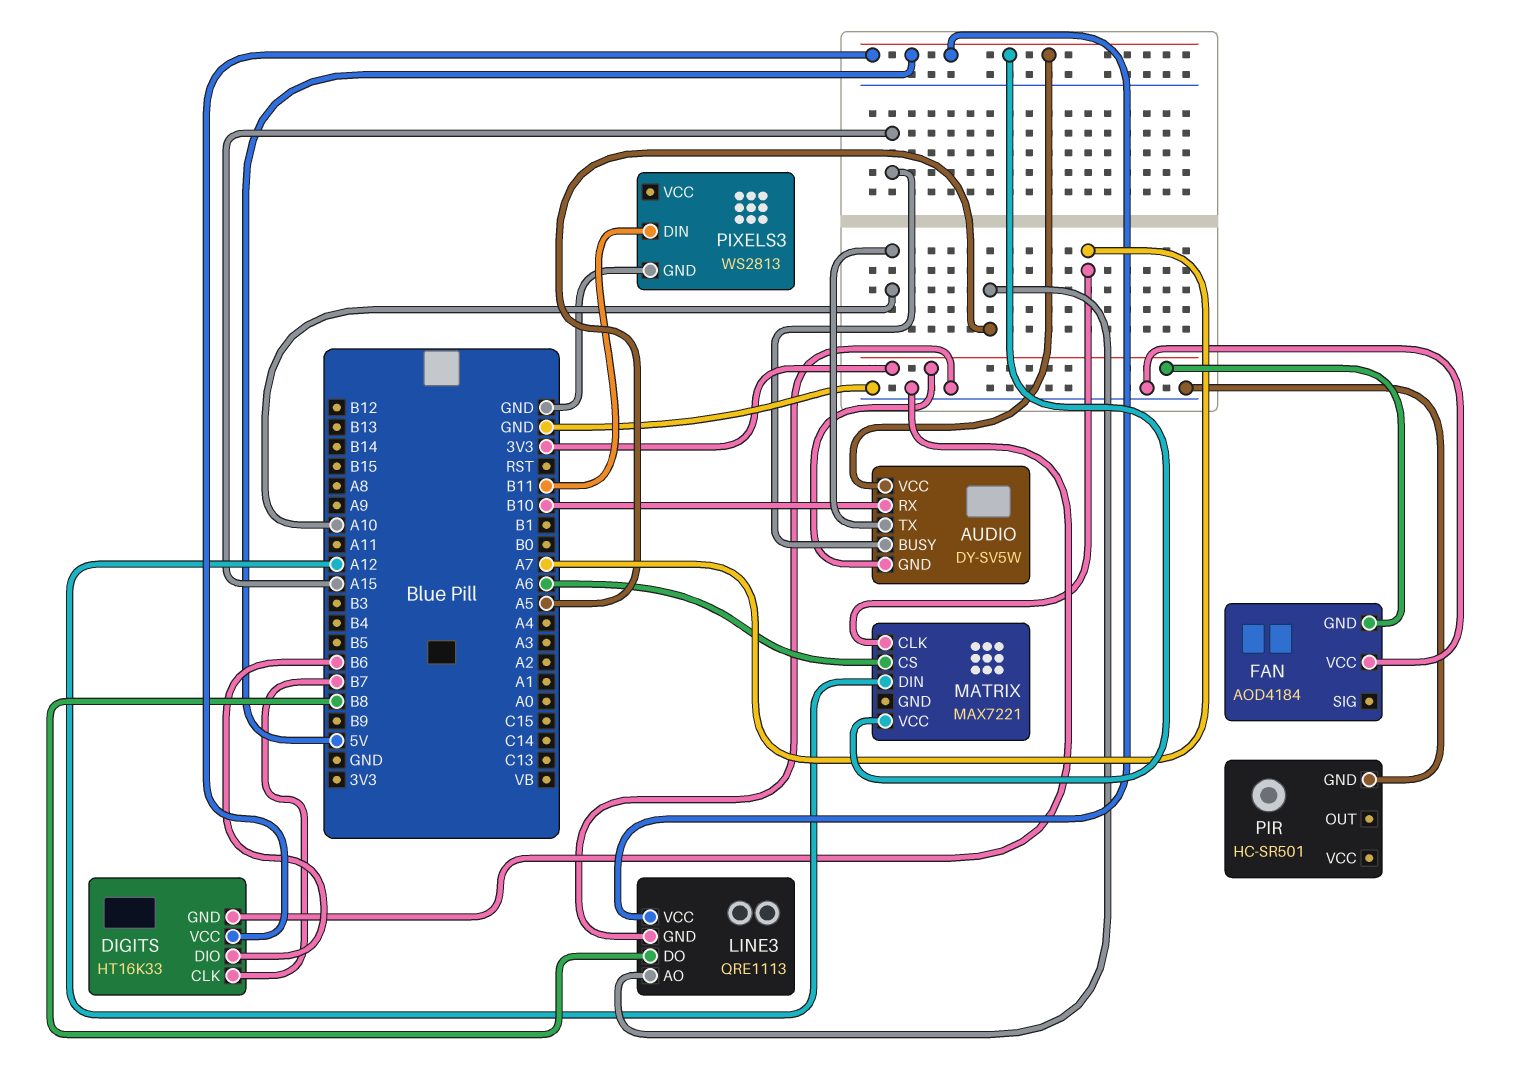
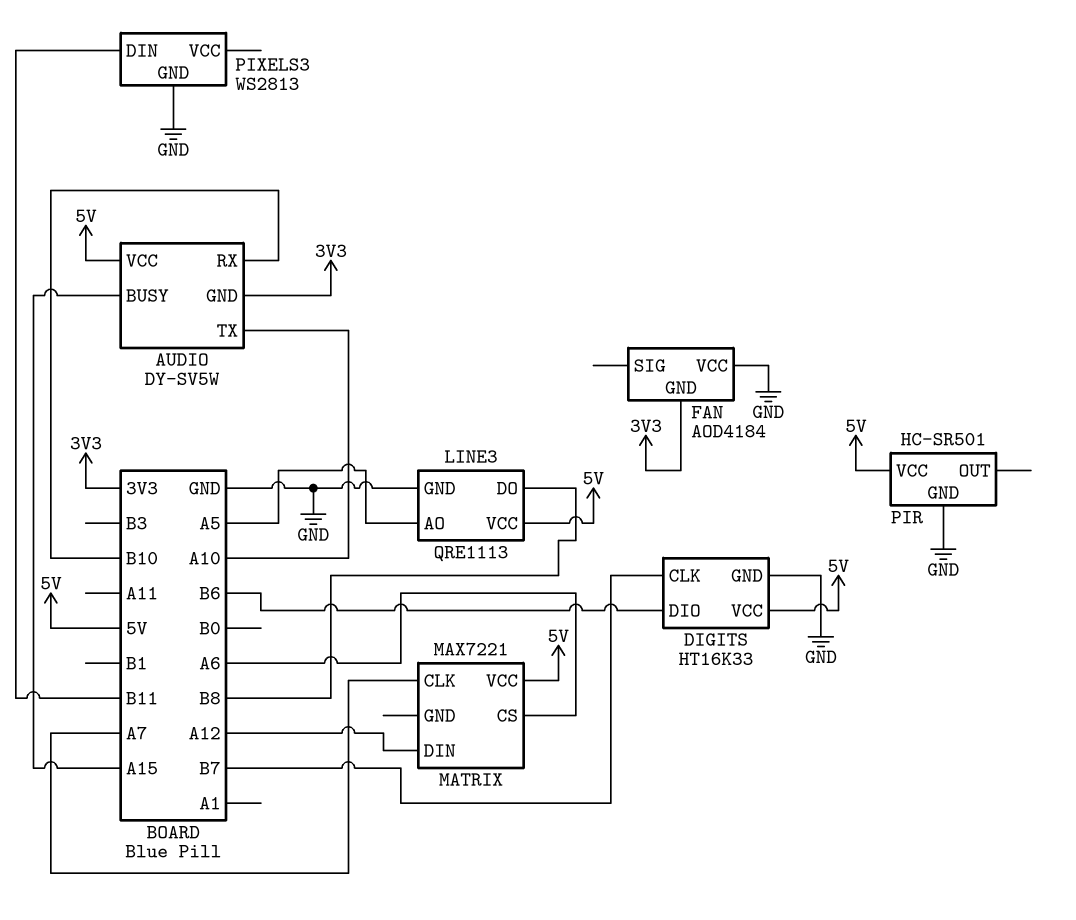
PIR pin VCC: none -> 5V

